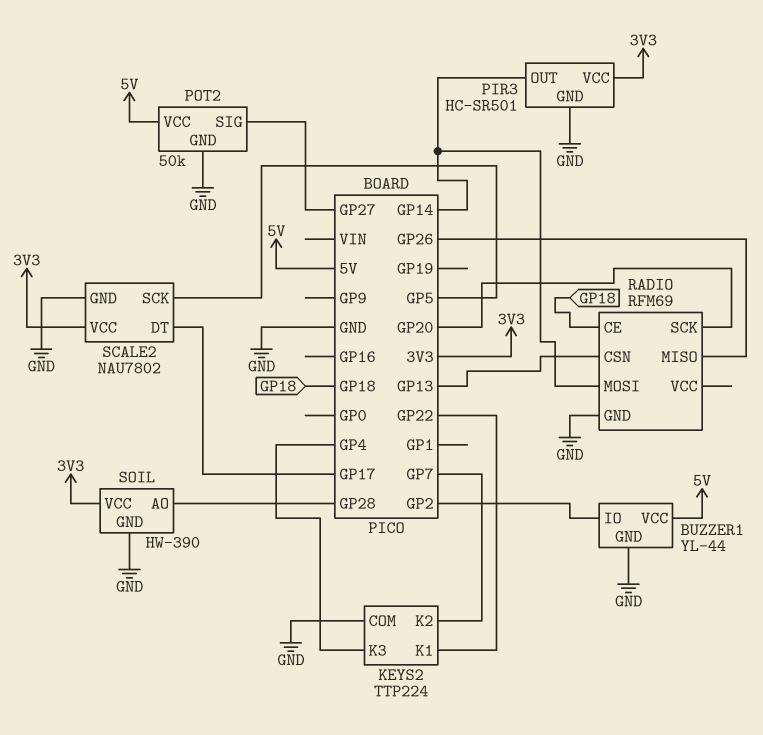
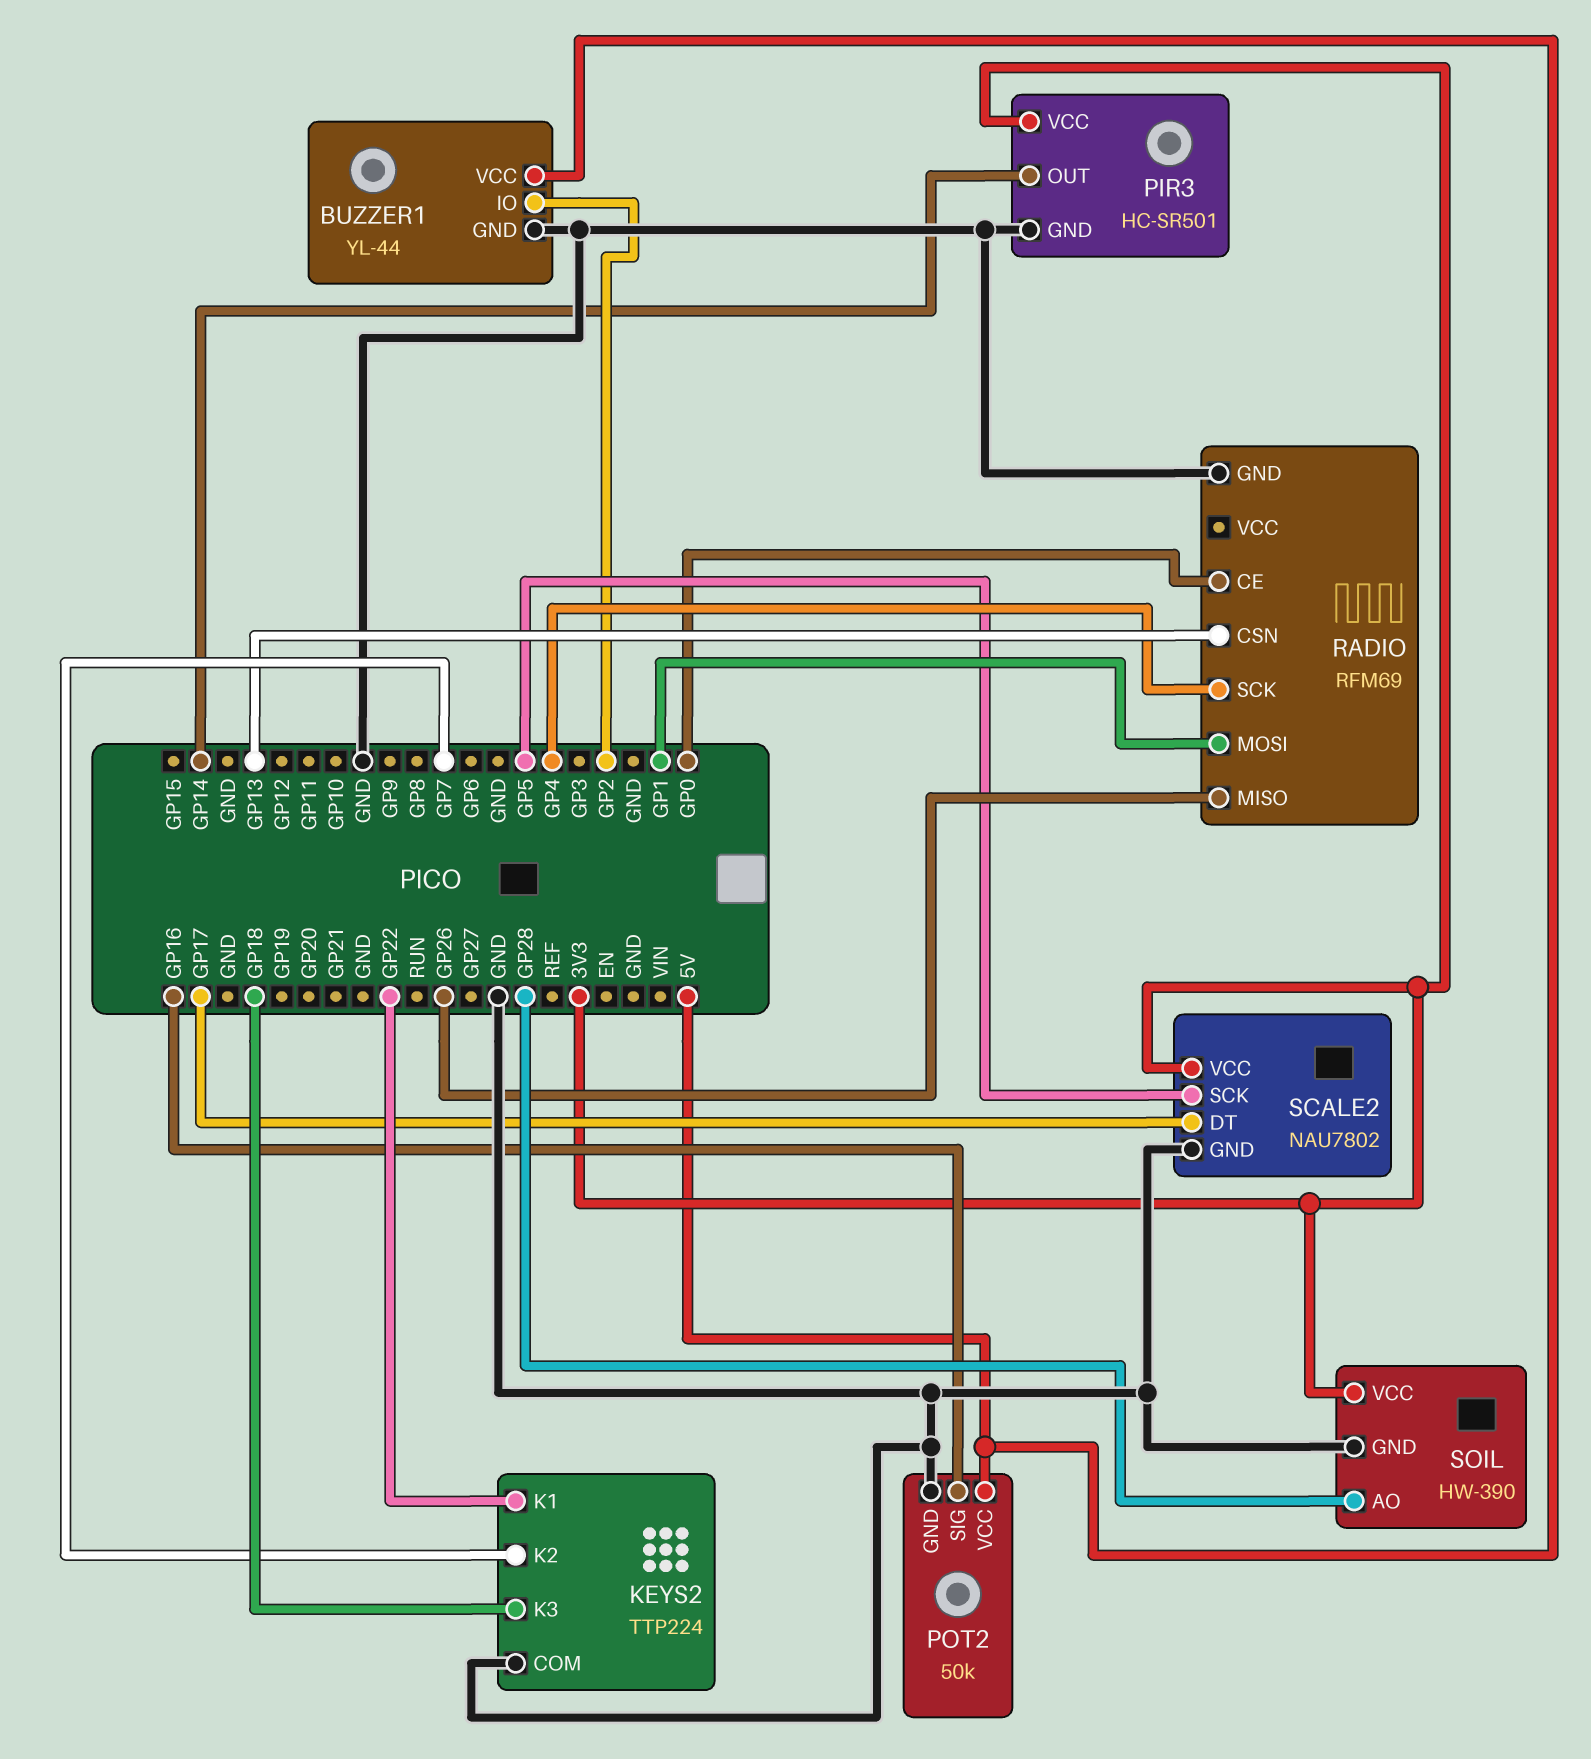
KEYS2 pin K3: GP4 -> GP18
POT2 pin SIG: GP27 -> GP16
RADIO pin CE: GP18 -> GP0
RADIO pin MOSI: GP14 -> GP1
RADIO pin SCK: GP20 -> GP4

